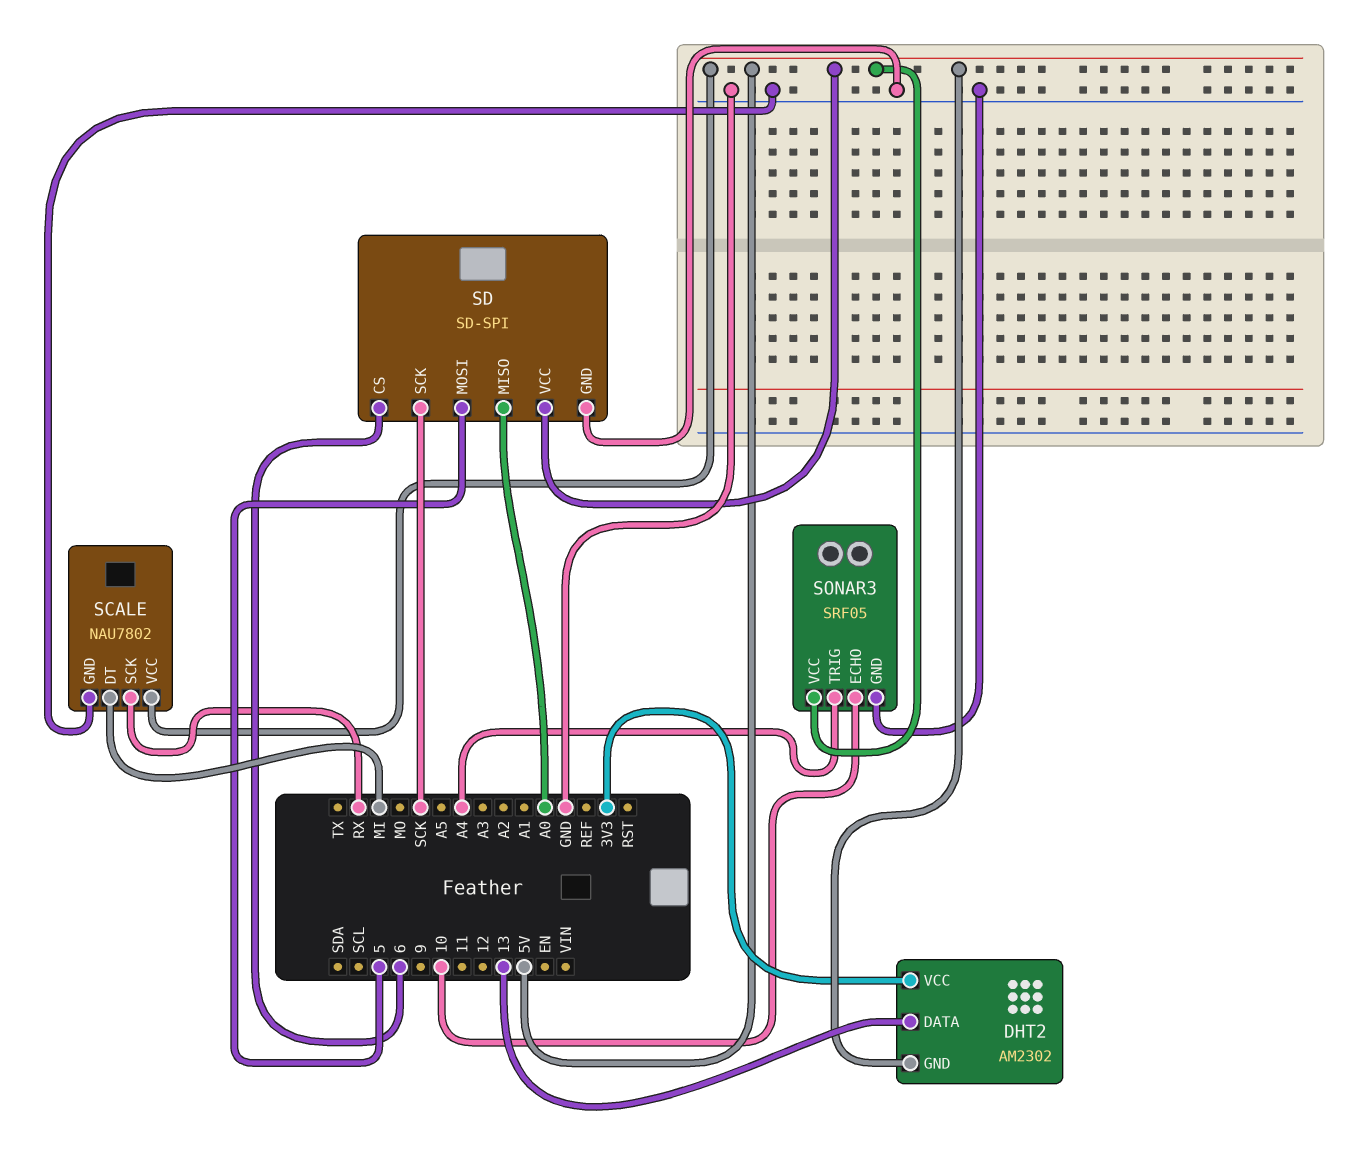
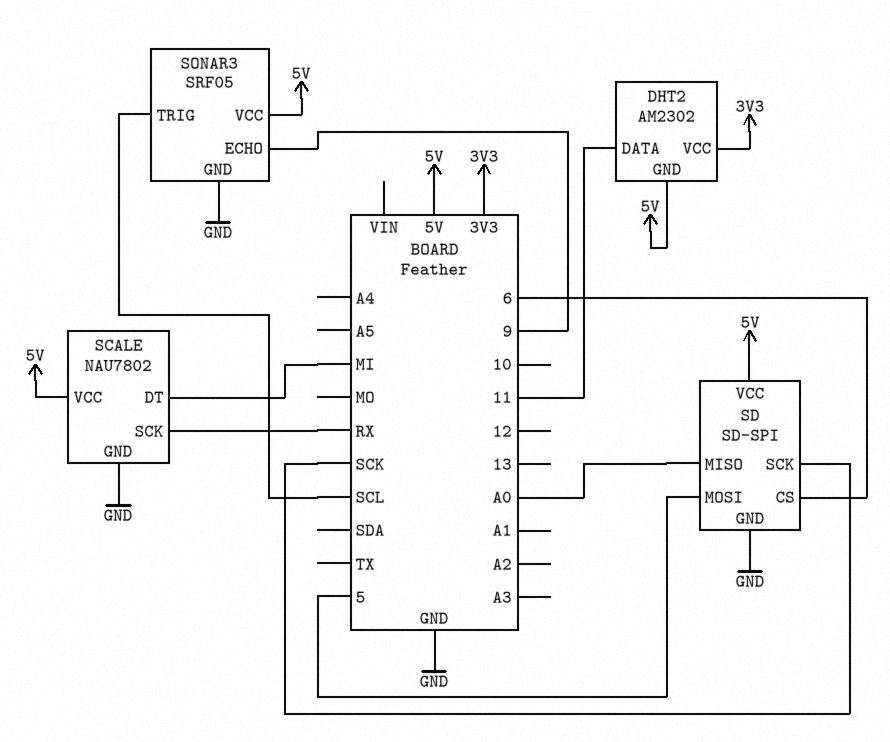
DHT2 pin DATA: 13 -> 11
SONAR3 pin ECHO: 10 -> 9
SONAR3 pin TRIG: A4 -> SCL

